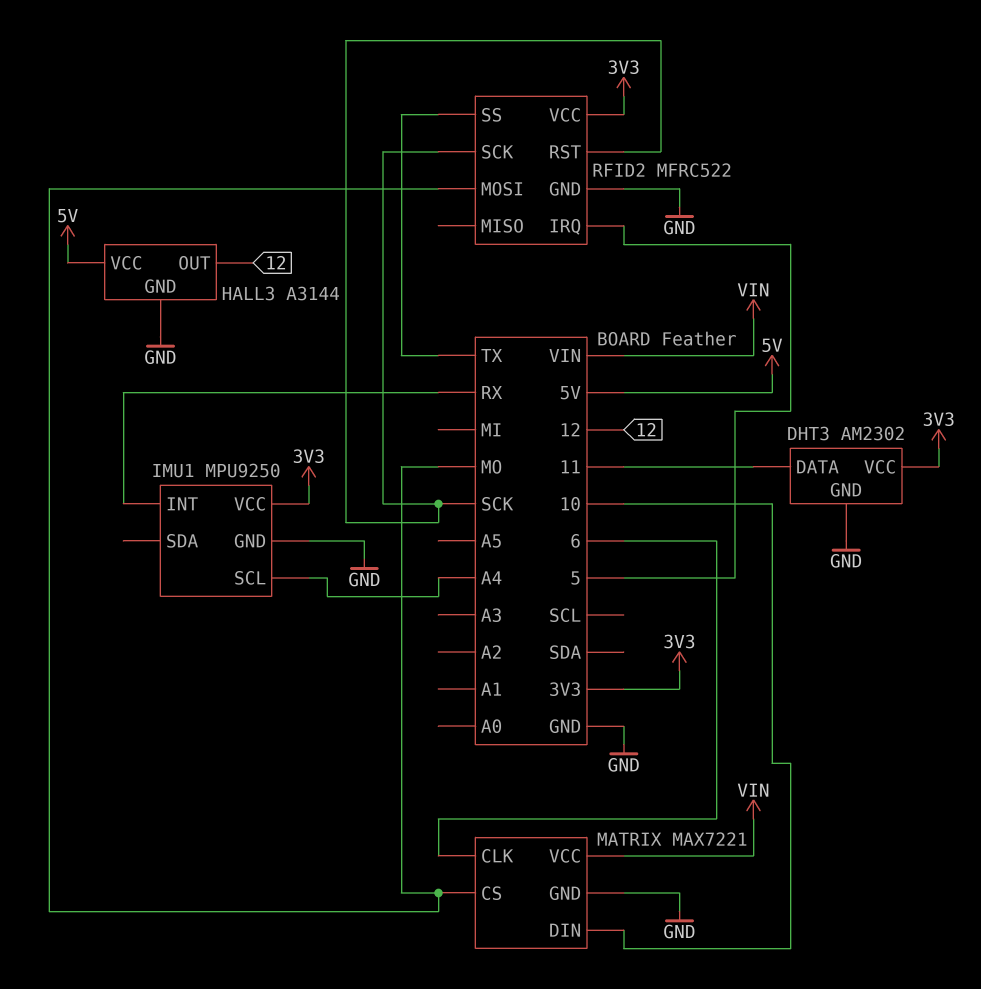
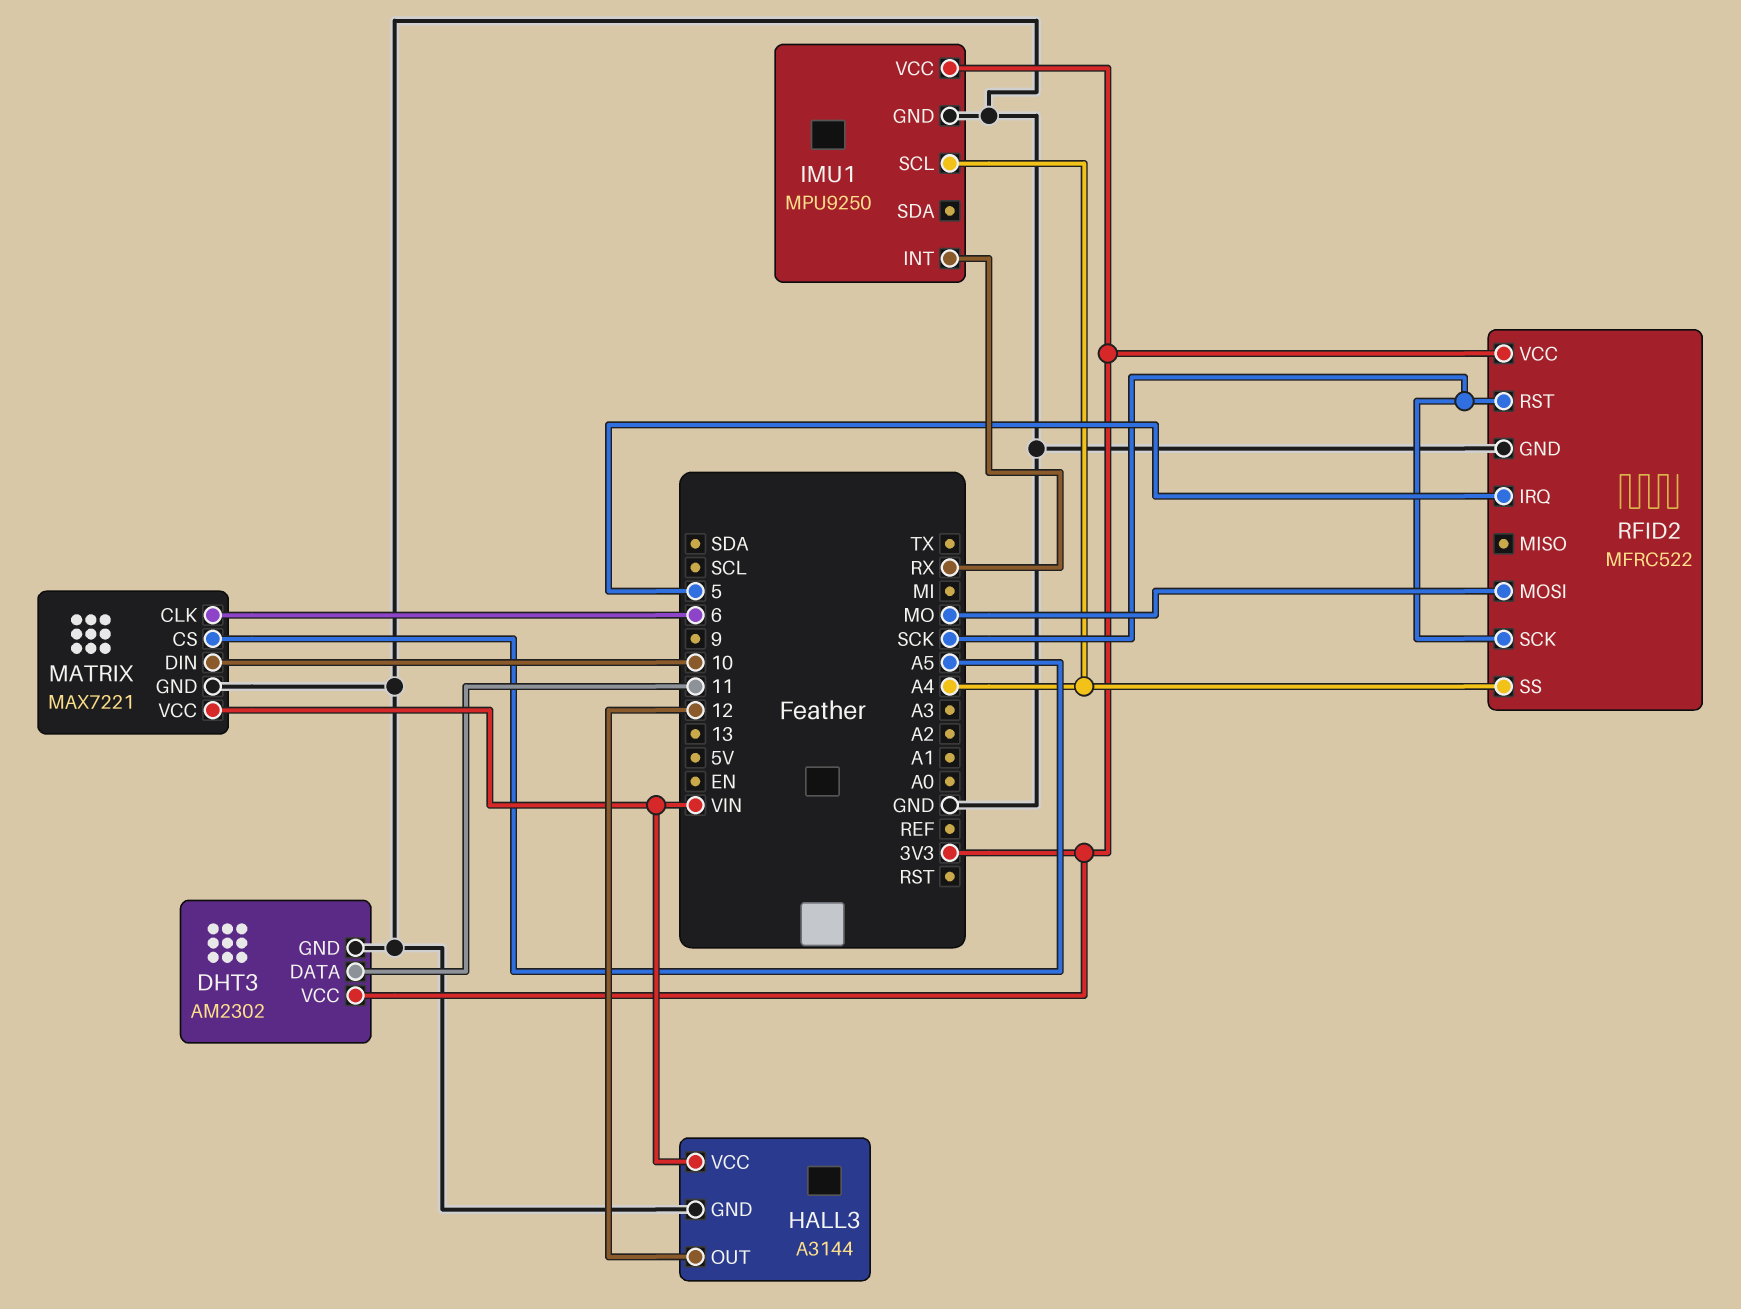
HALL3 pin VCC: 5V -> VIN
MATRIX pin CS: MO -> A5
RFID2 pin SS: TX -> A4

